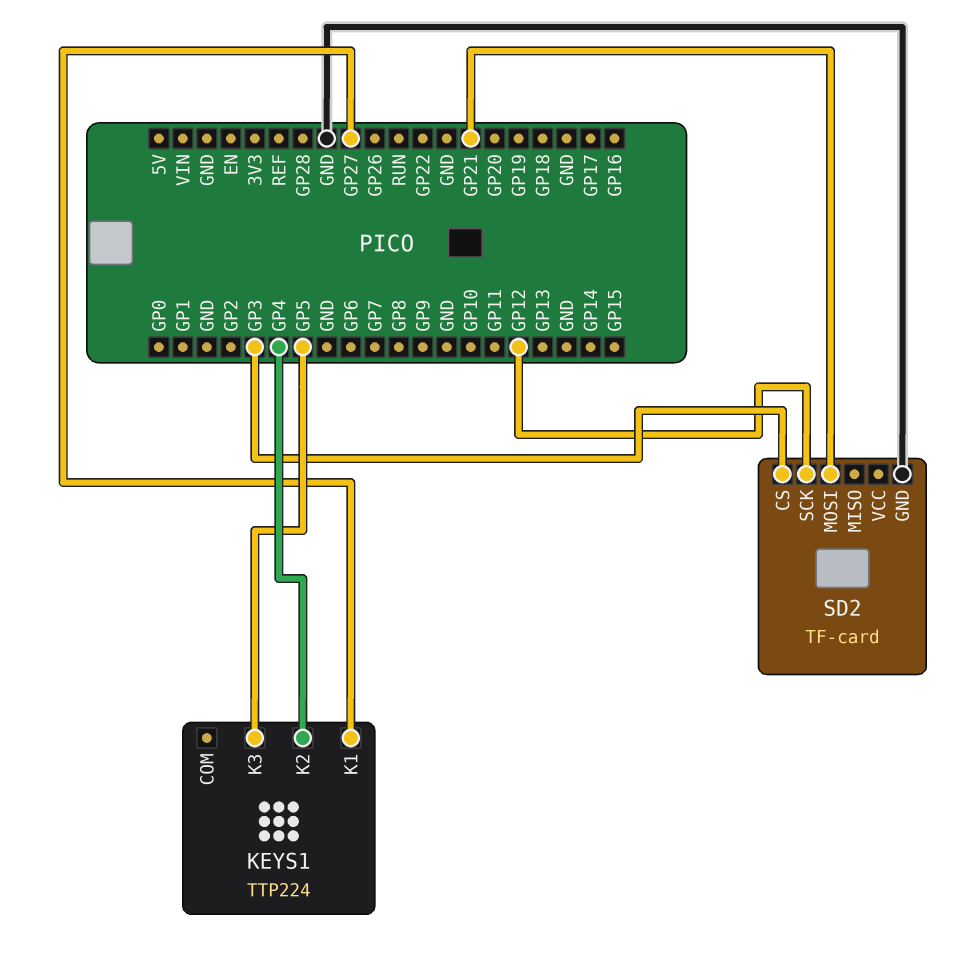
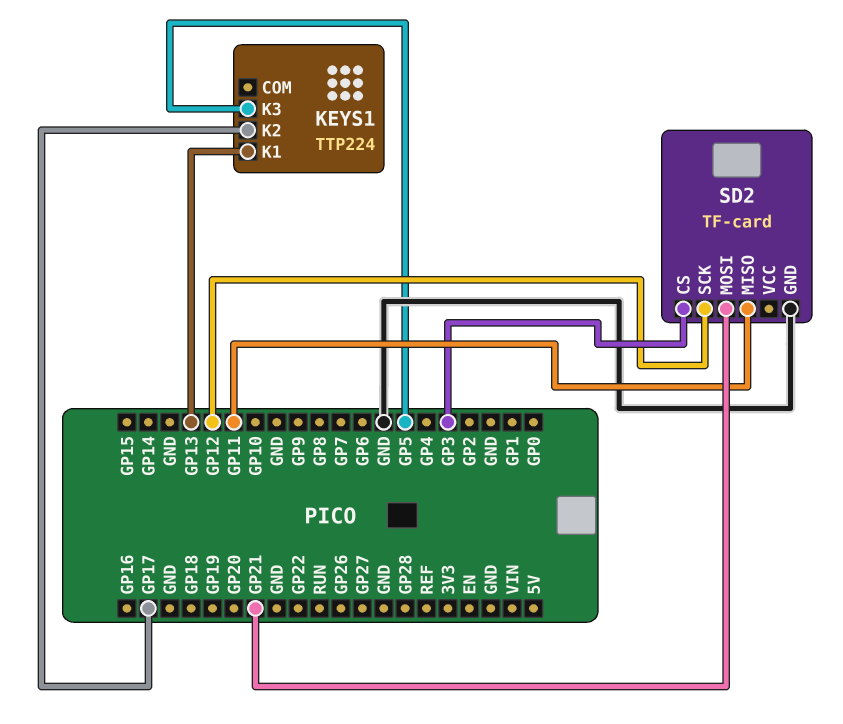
KEYS1 pin K1: GP27 -> GP13
KEYS1 pin K2: GP4 -> GP17
SD2 pin MISO: none -> GP11

